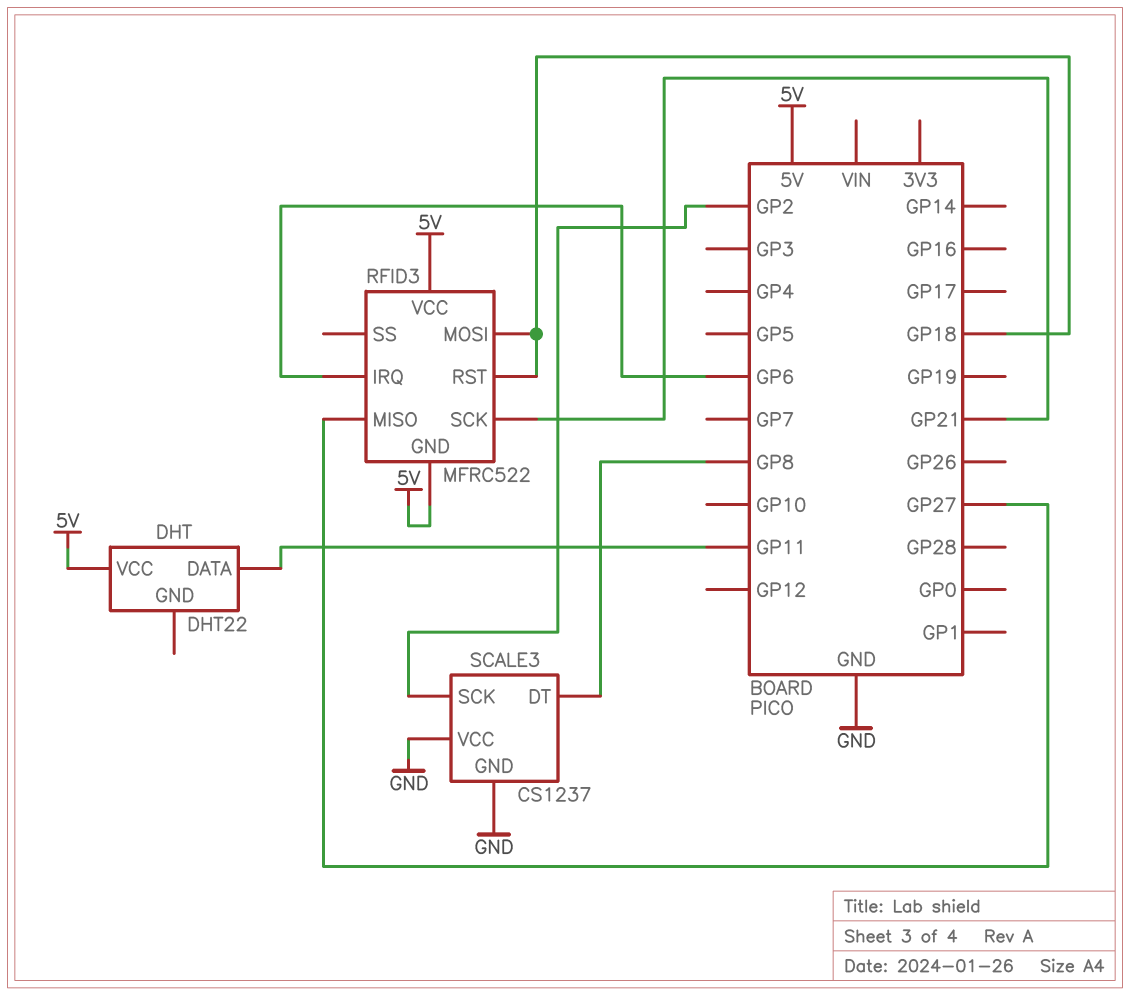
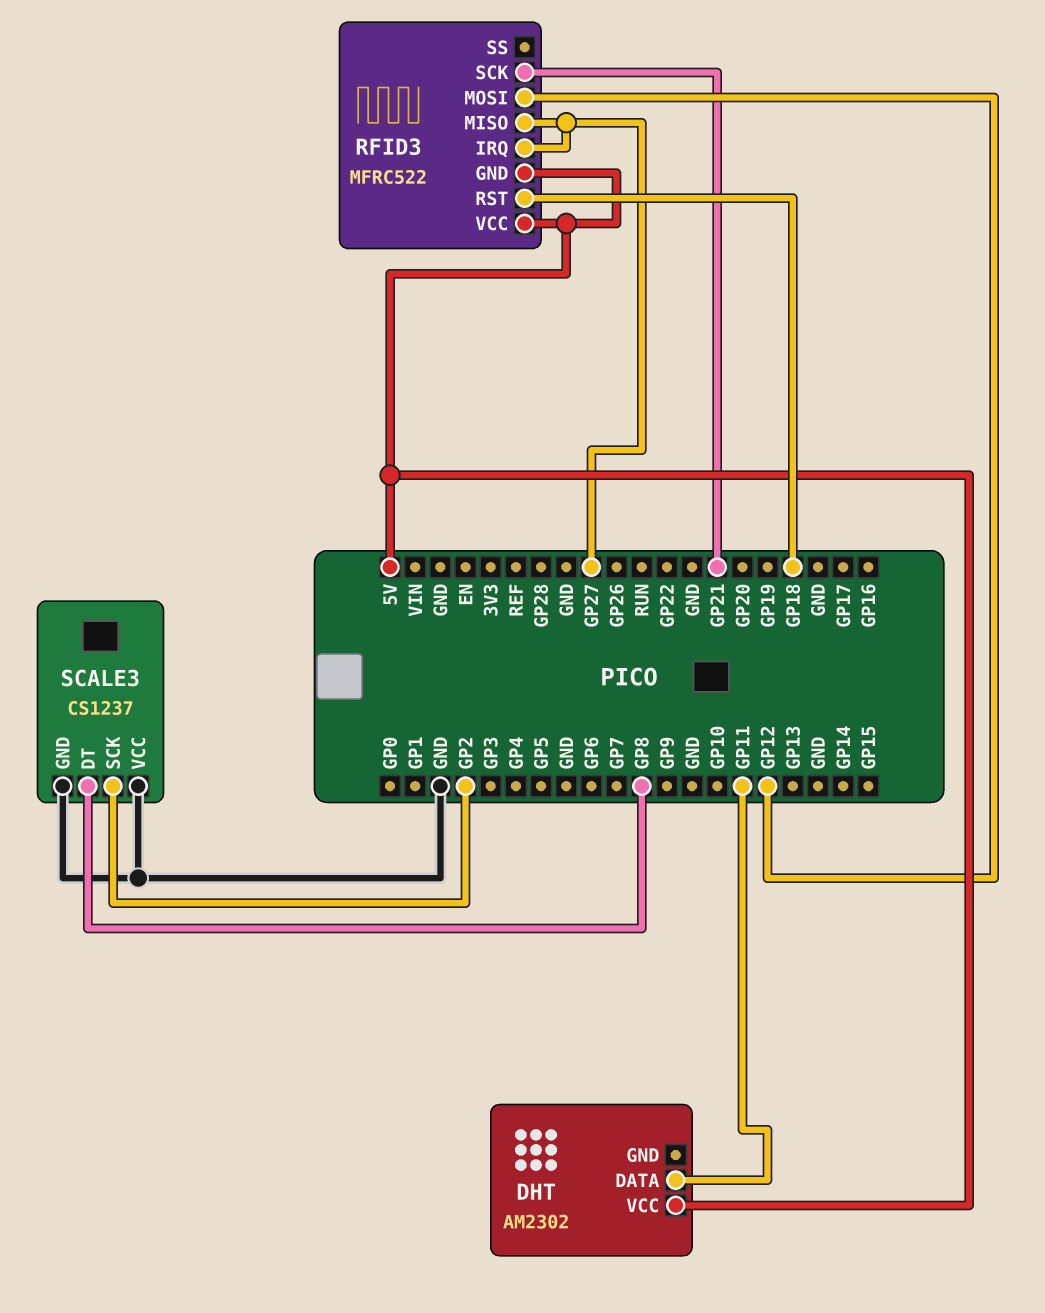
DHT: DHT22 -> AM2302
RFID3 pin IRQ: GP6 -> GP27
RFID3 pin MOSI: GP18 -> GP12

